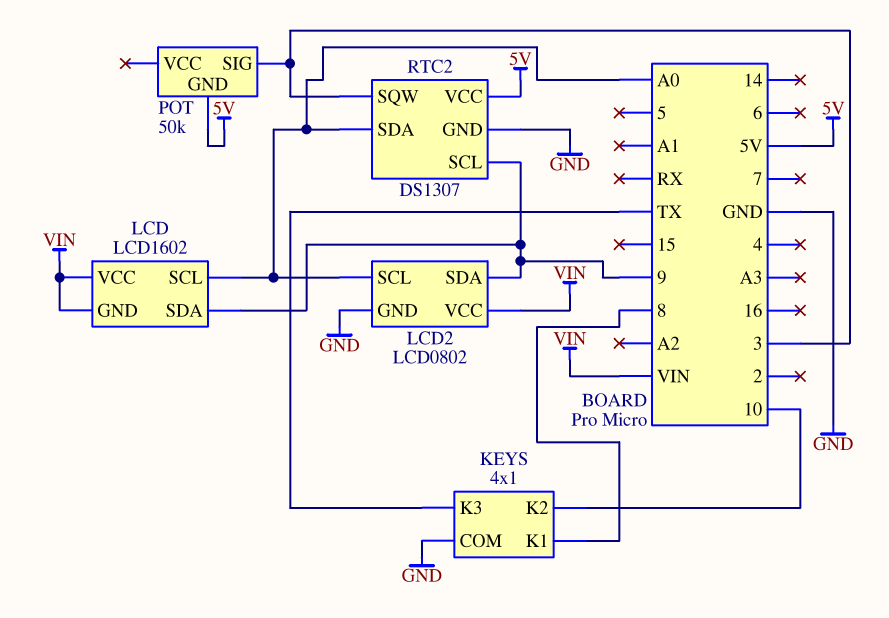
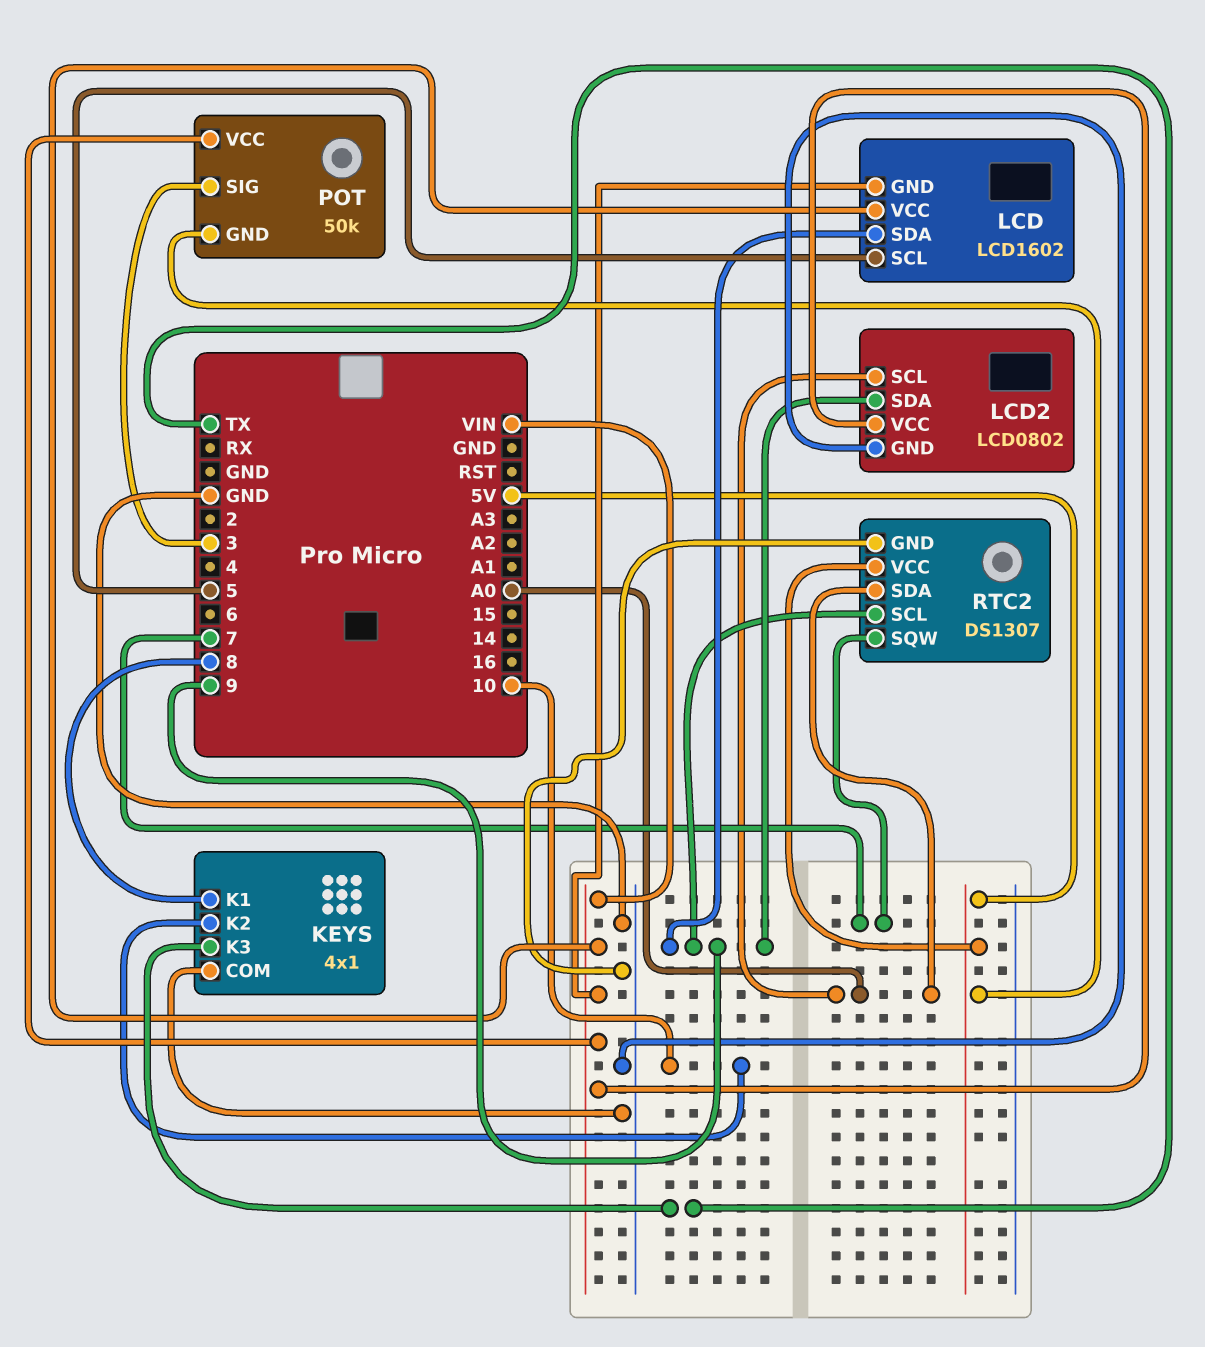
LCD pin SCL: A0 -> 5
POT pin VCC: none -> VIN
RTC2 pin SQW: 3 -> 7

